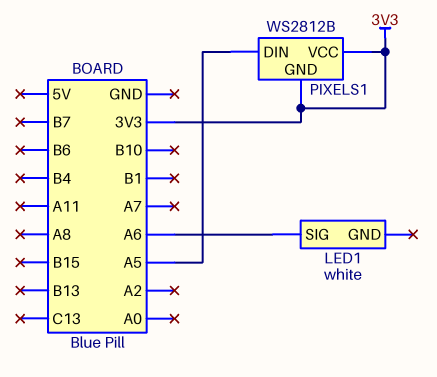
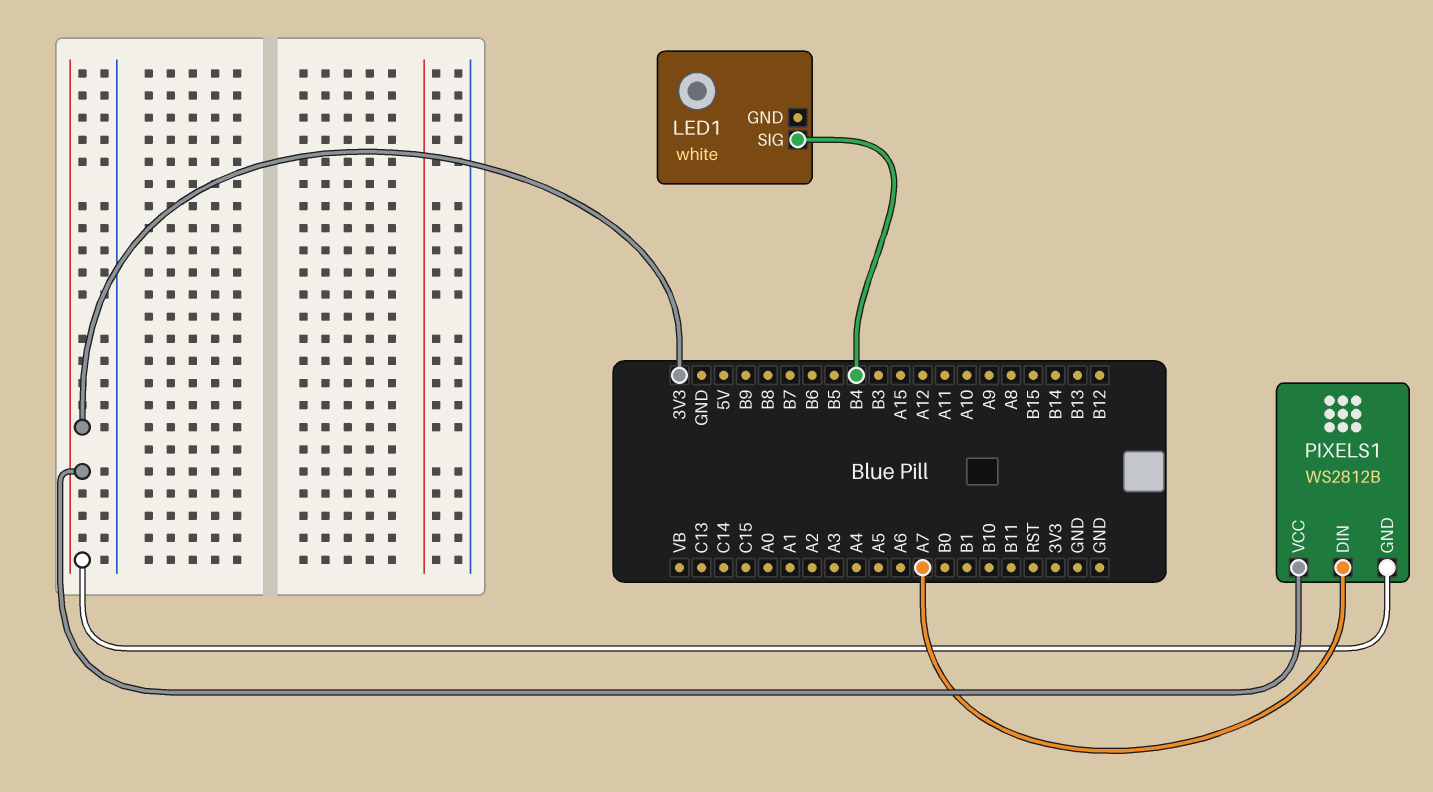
LED1 pin SIG: A6 -> B4
PIXELS1 pin DIN: A5 -> A7

